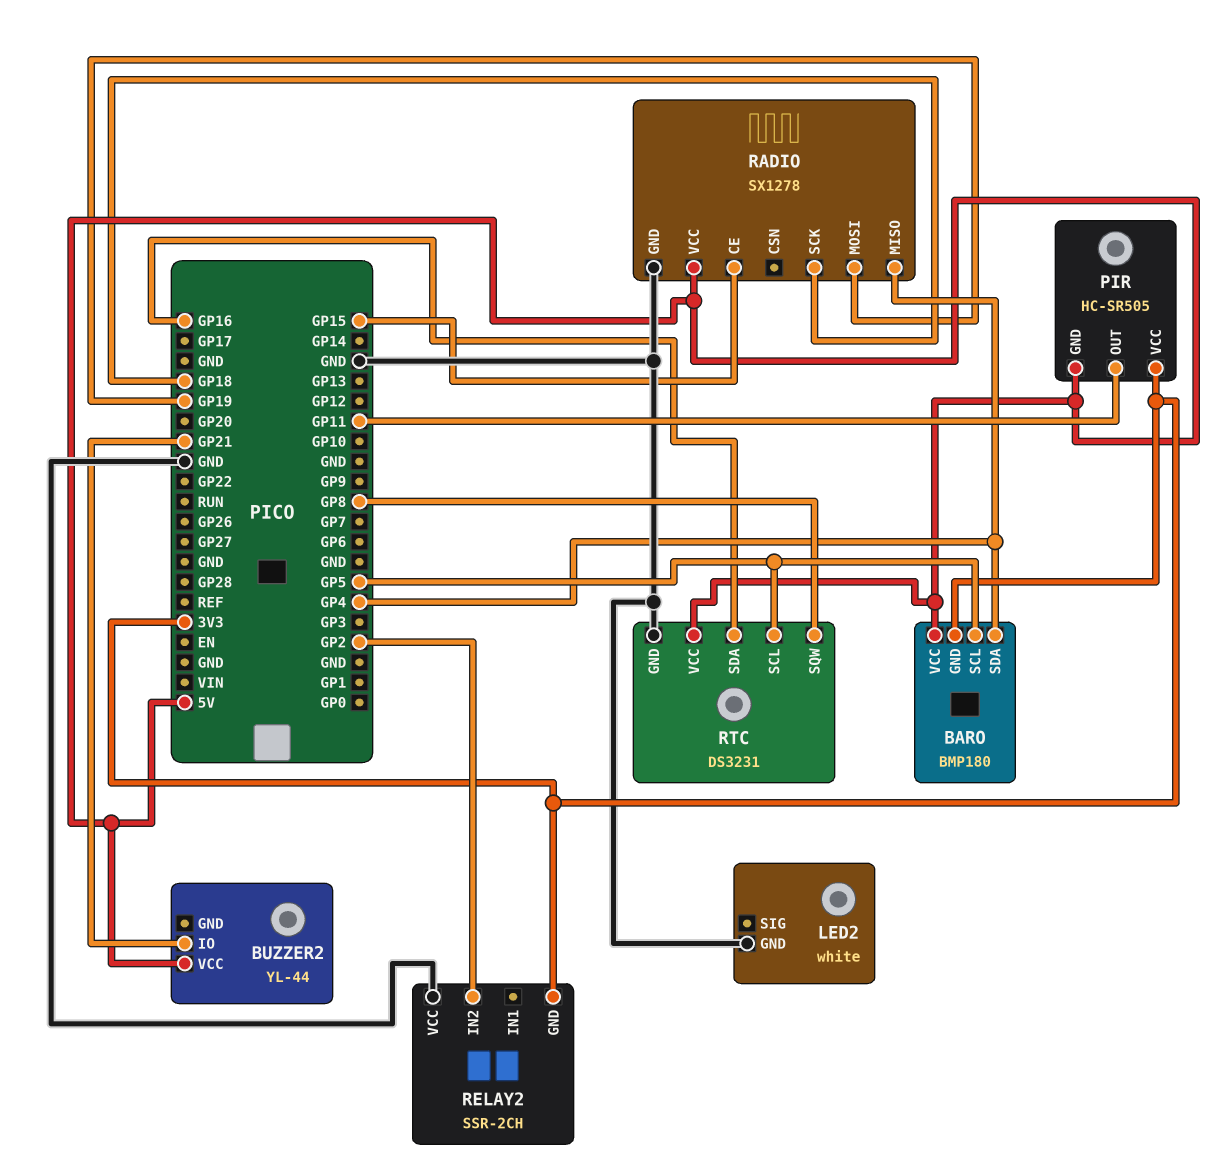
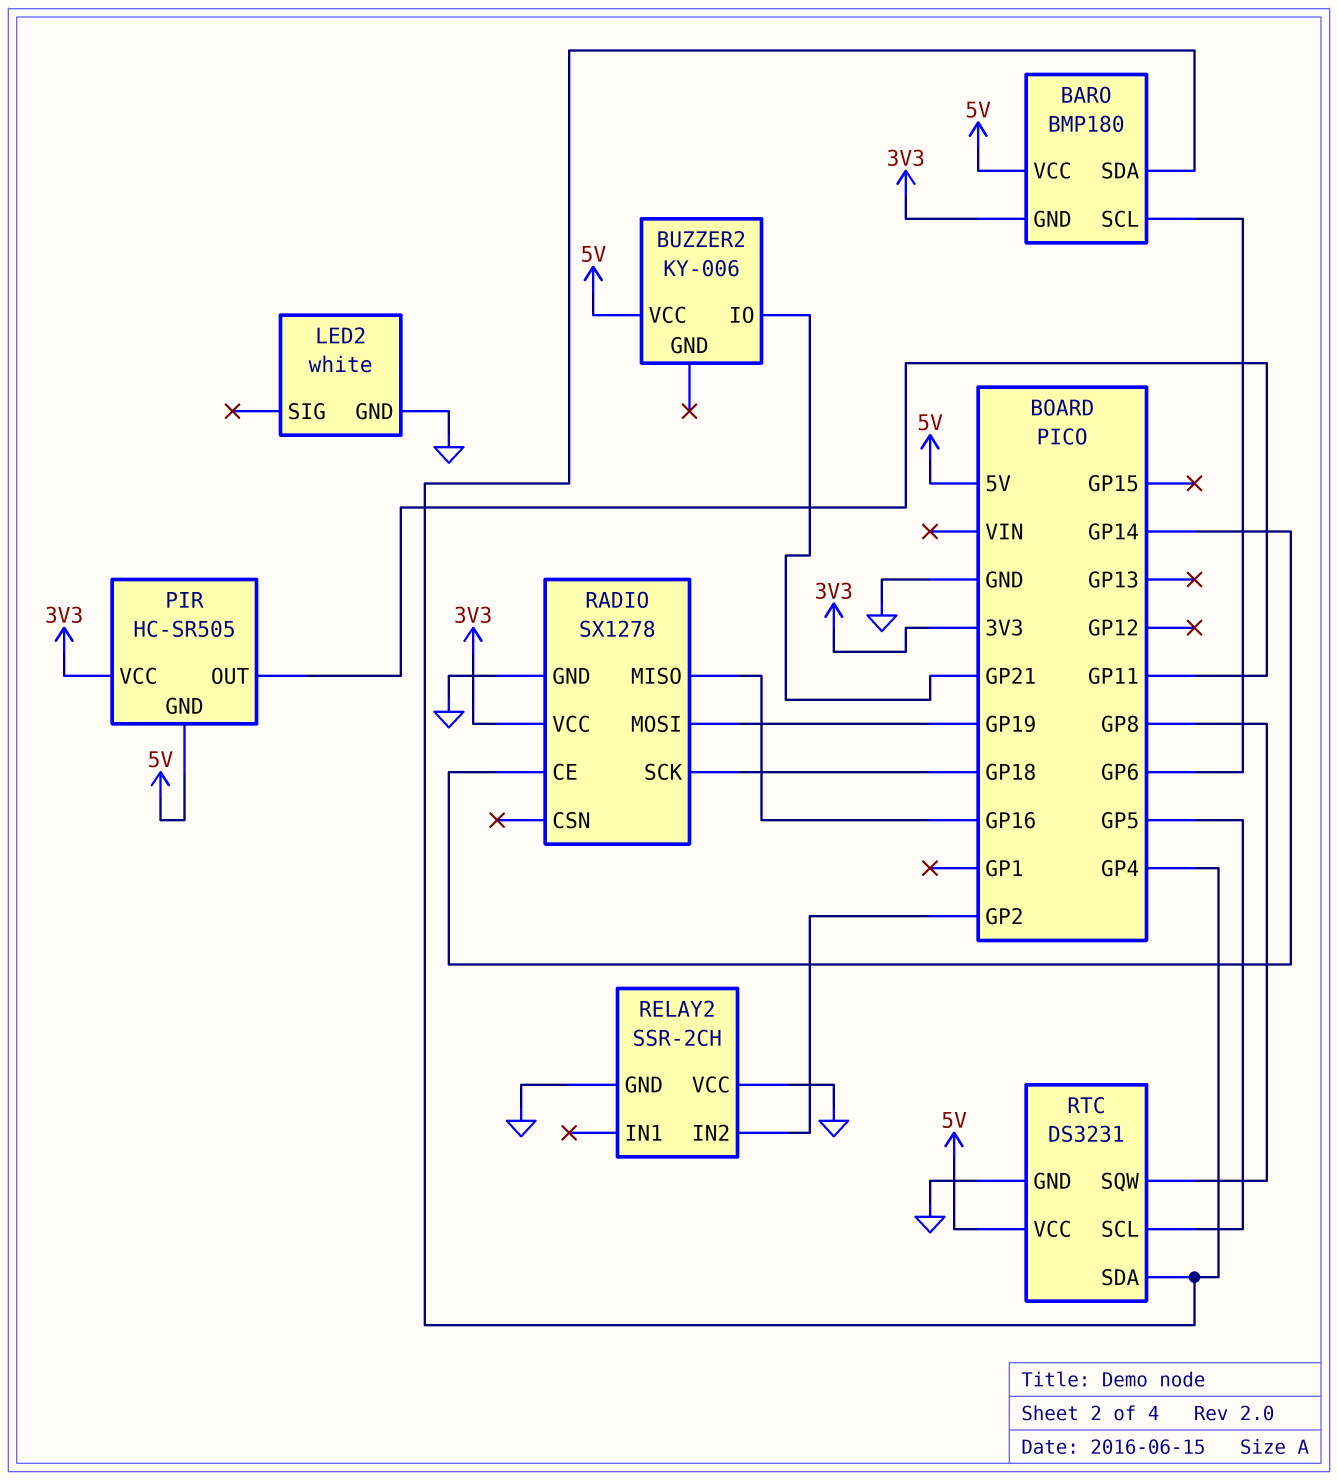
BARO pin SCL: GP5 -> GP6
BUZZER2: YL-44 -> KY-006
RADIO pin CE: GP15 -> GP14
RADIO pin MISO: GP4 -> GP16
RADIO pin VCC: 5V -> 3V3
RELAY2 pin GND: 3V3 -> GND
RTC pin SDA: GP16 -> GP4

